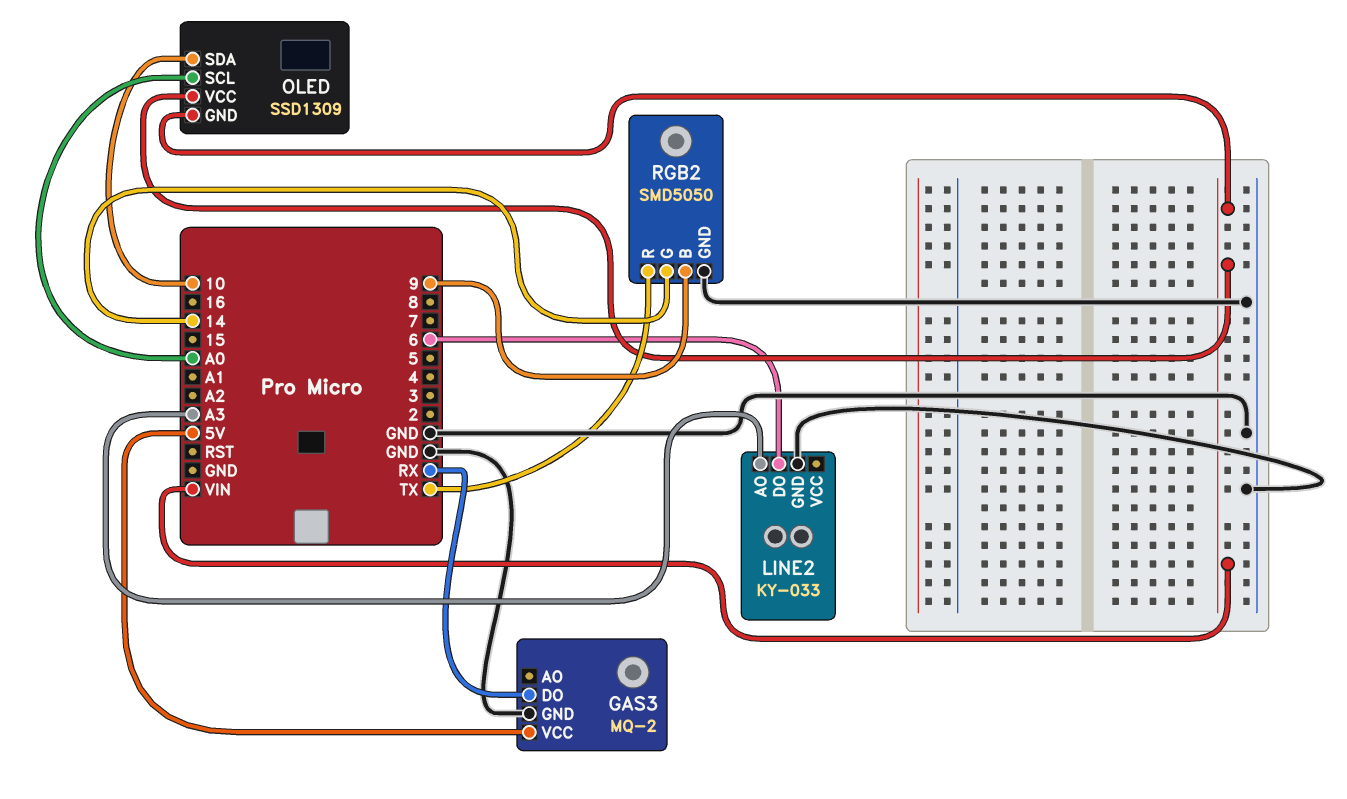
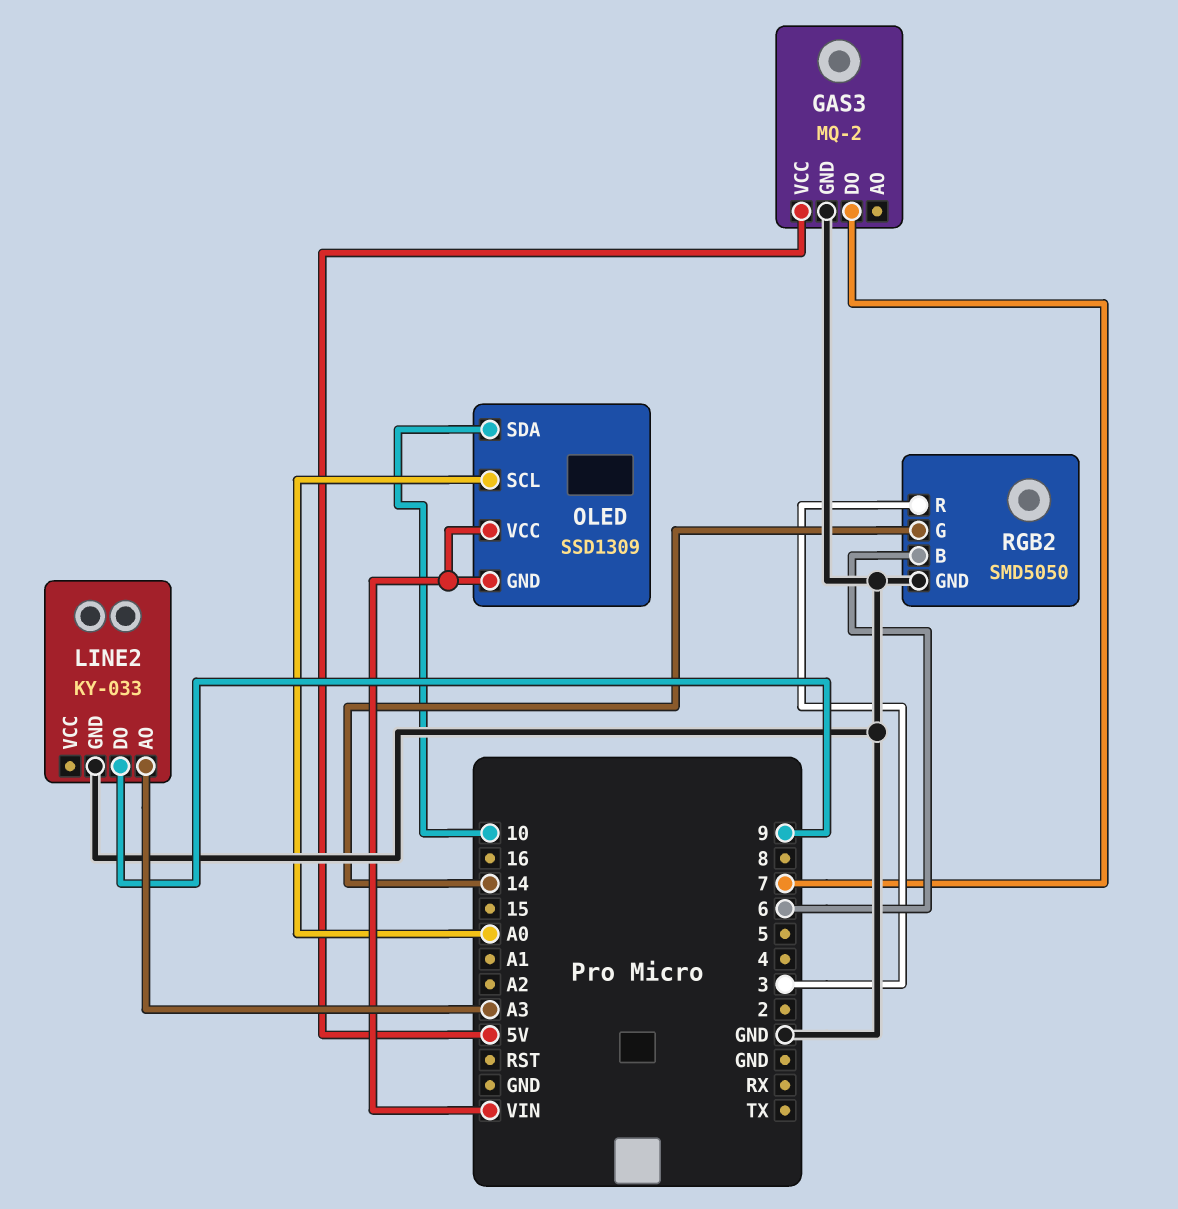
GAS3 pin DO: RX -> 7
LINE2 pin DO: 6 -> 9
RGB2 pin B: 9 -> 6
RGB2 pin R: TX -> 3

